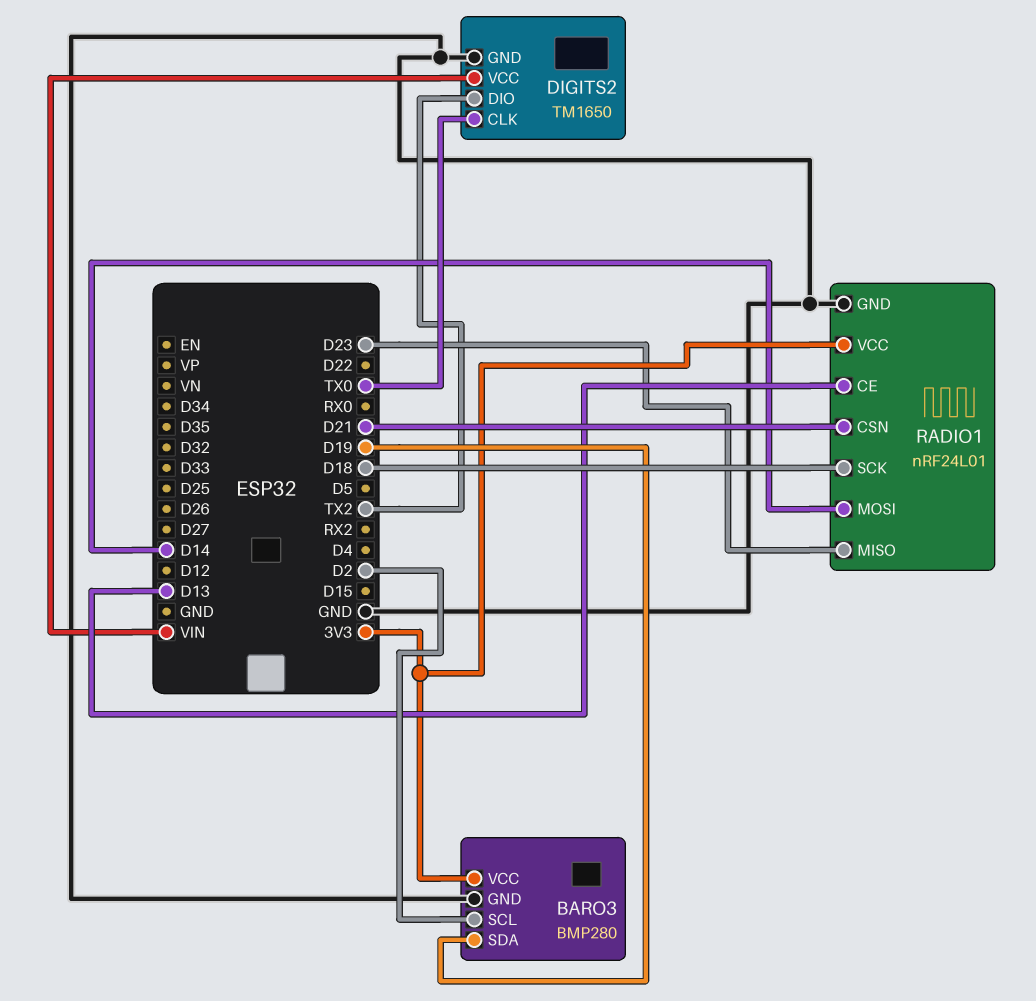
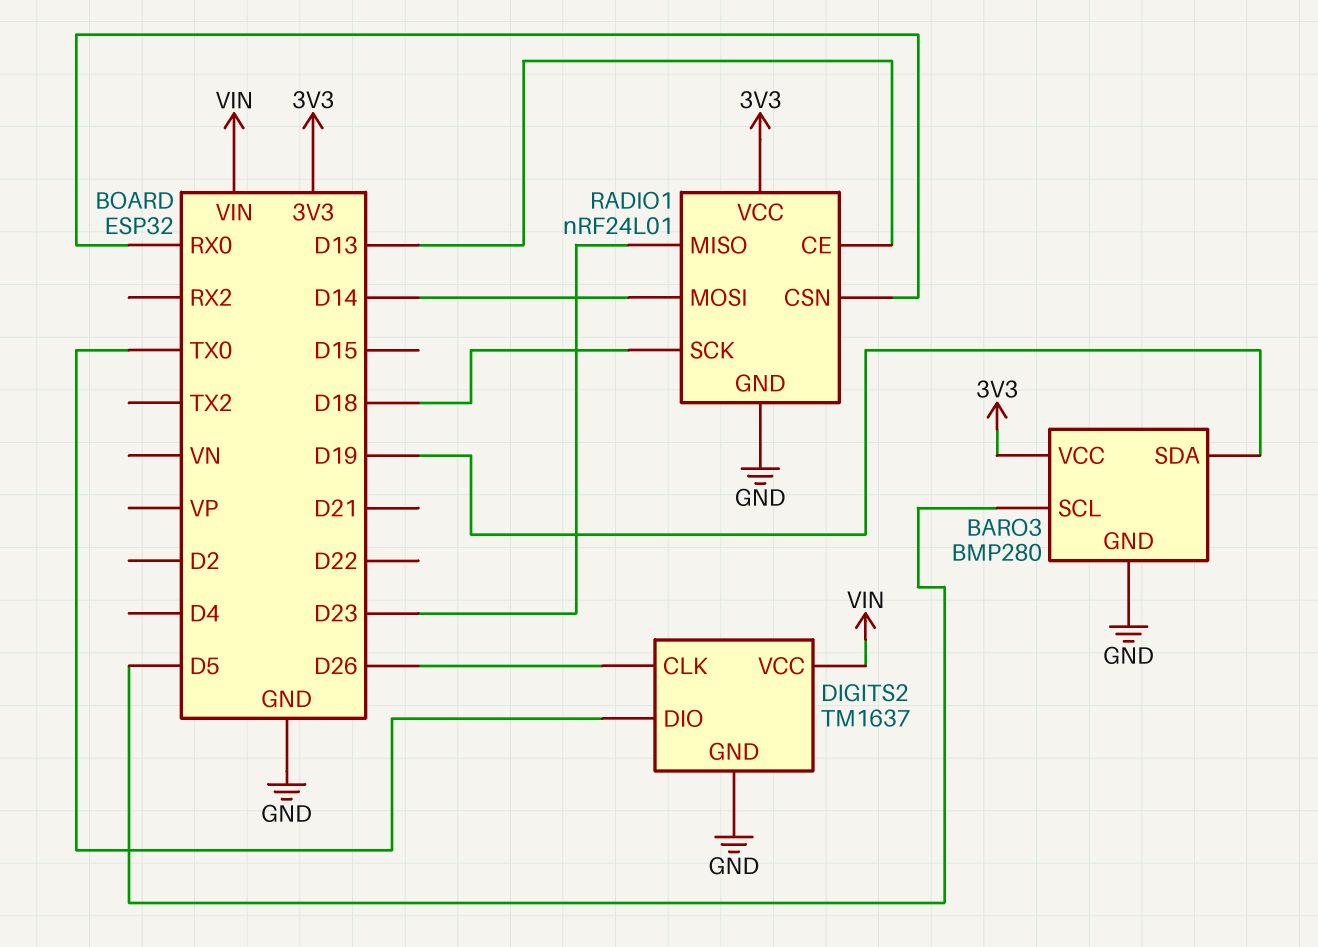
BARO3 pin SCL: D2 -> D5
DIGITS2: TM1650 -> TM1637
DIGITS2 pin CLK: TX0 -> D26
DIGITS2 pin DIO: TX2 -> TX0
RADIO1 pin CSN: D21 -> RX0

